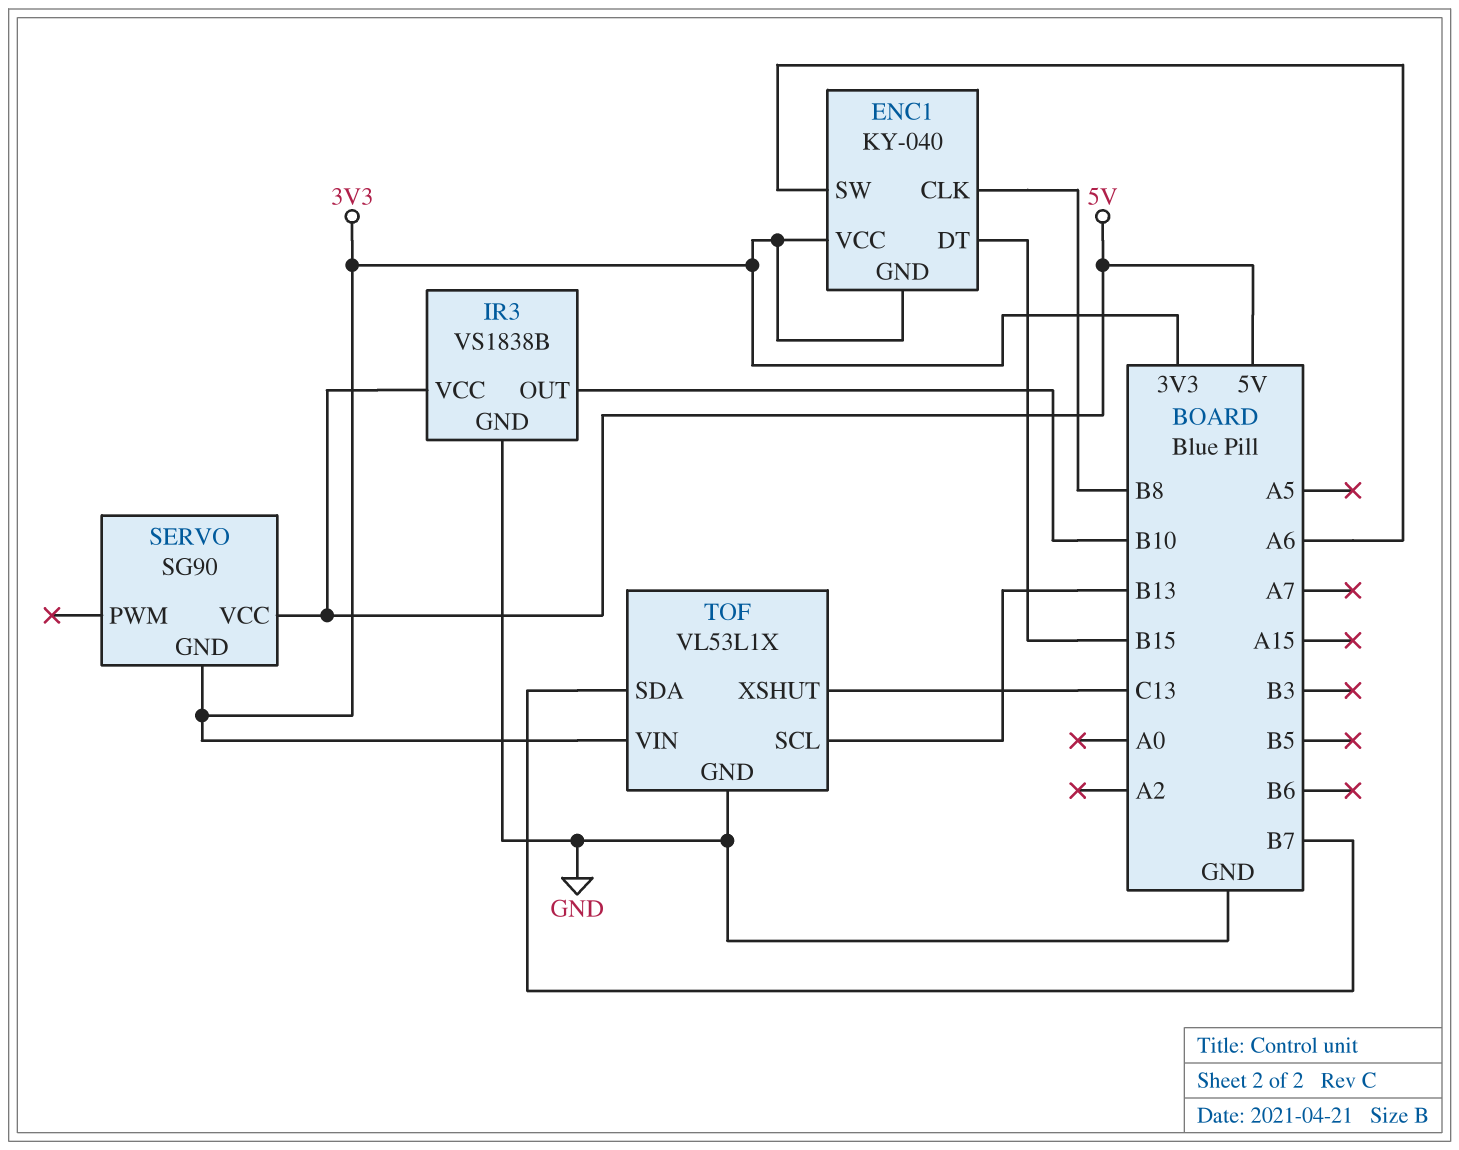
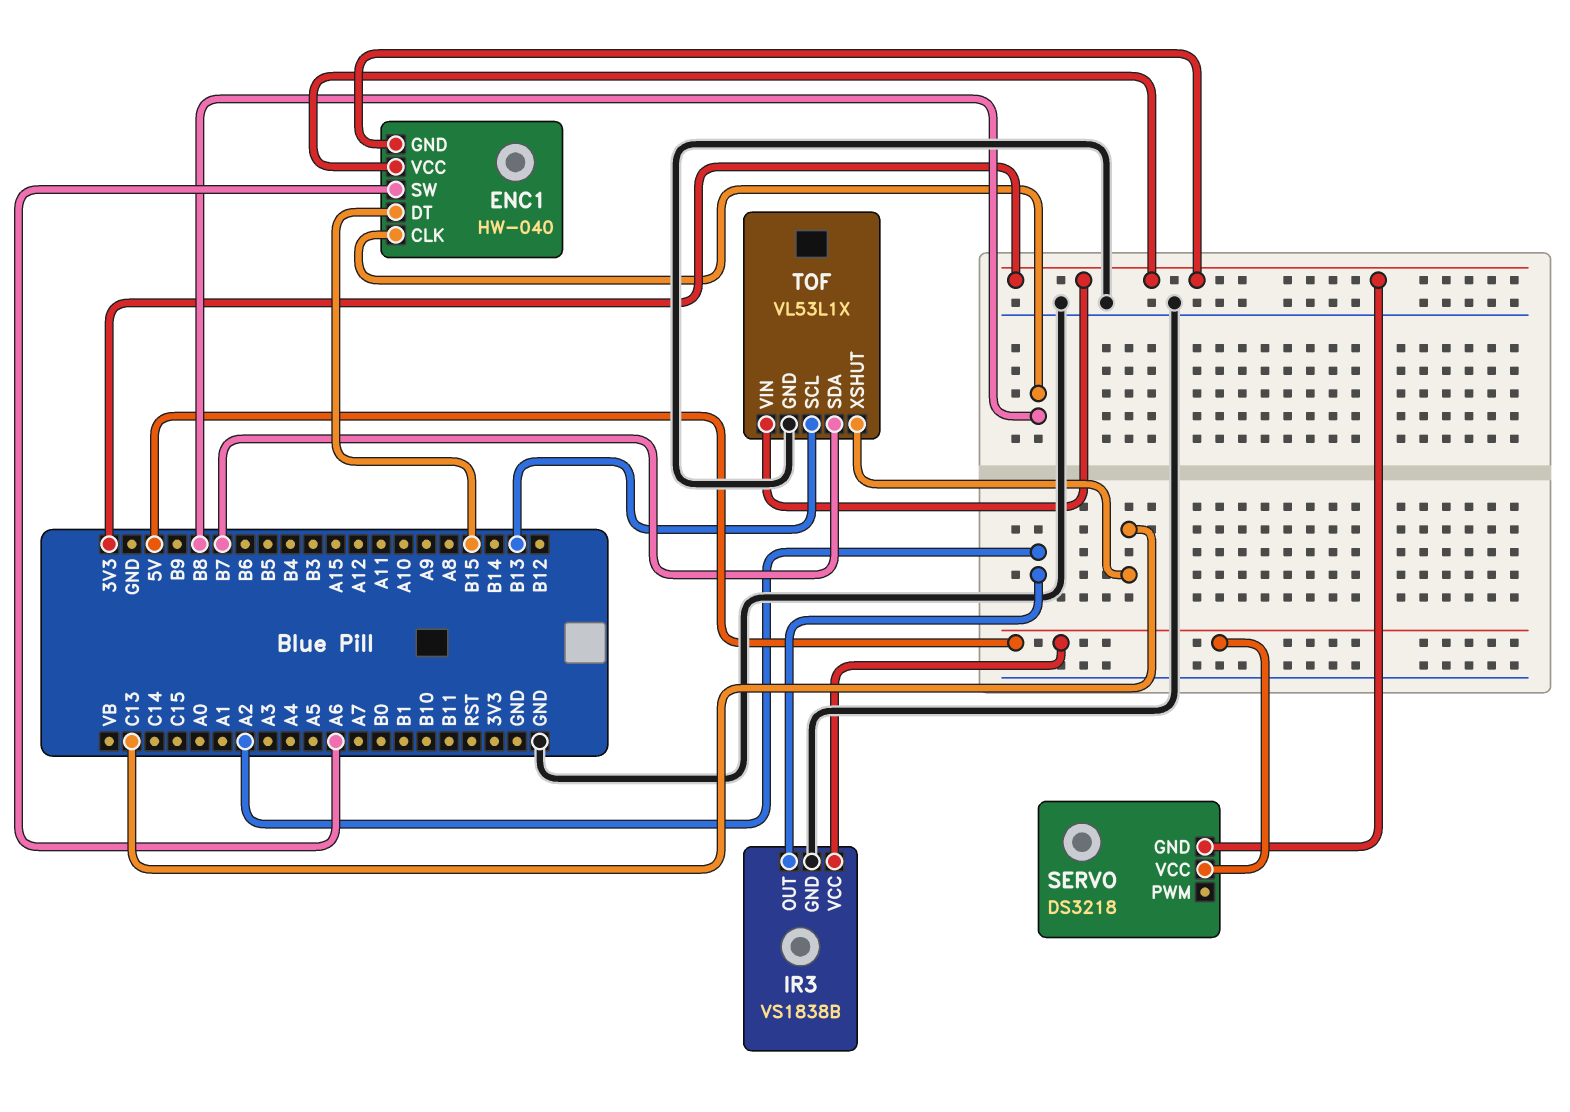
ENC1: KY-040 -> HW-040
IR3 pin OUT: B10 -> A2
SERVO: SG90 -> DS3218

